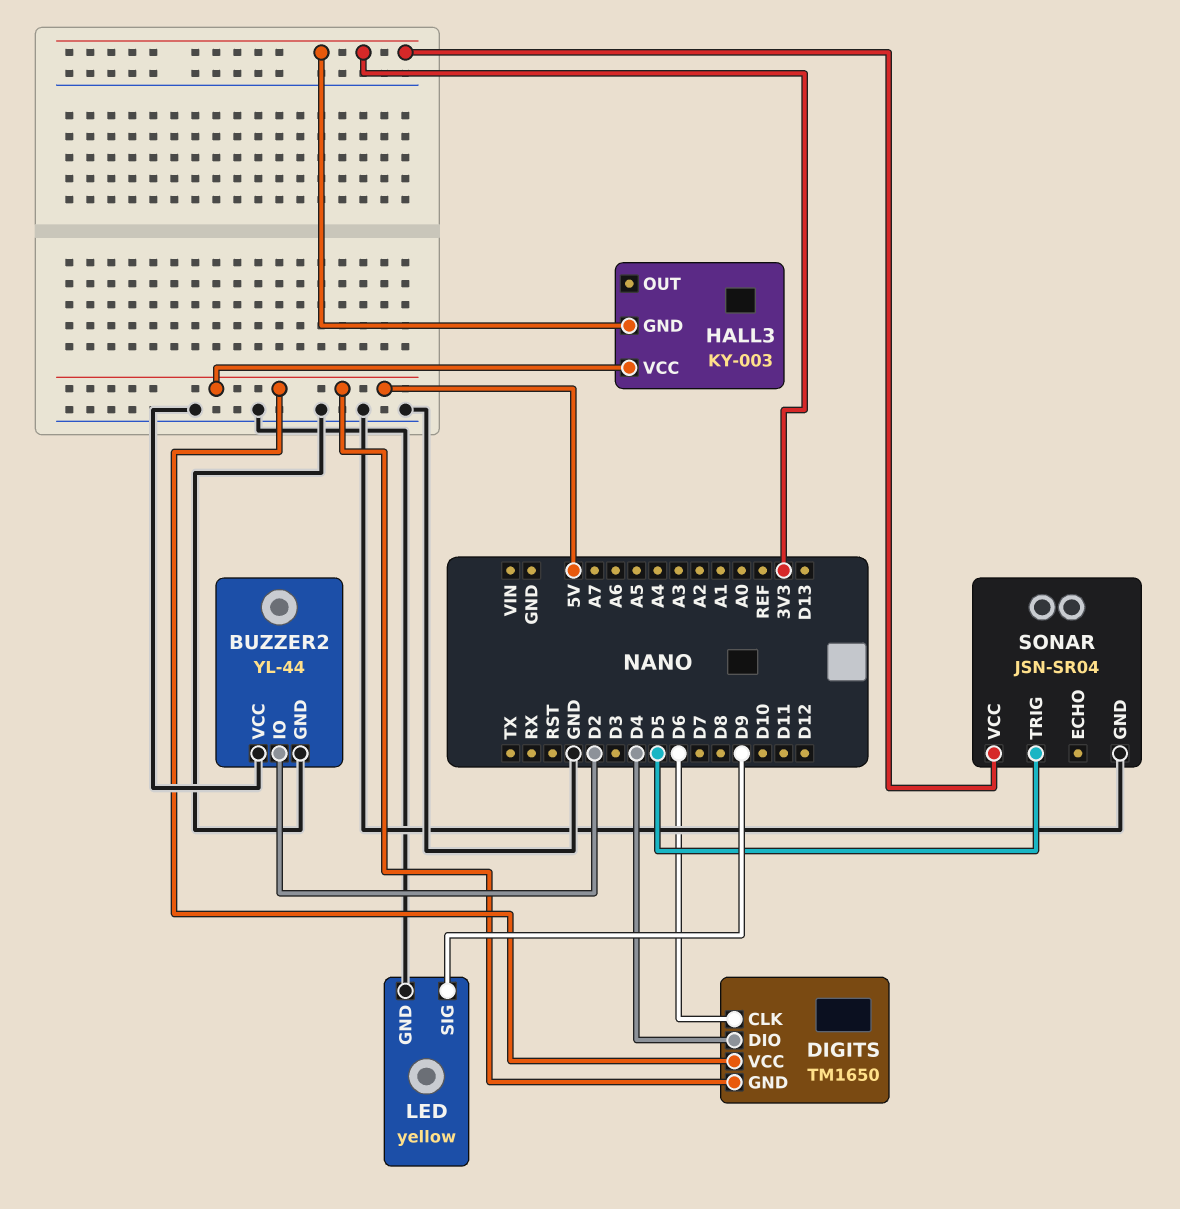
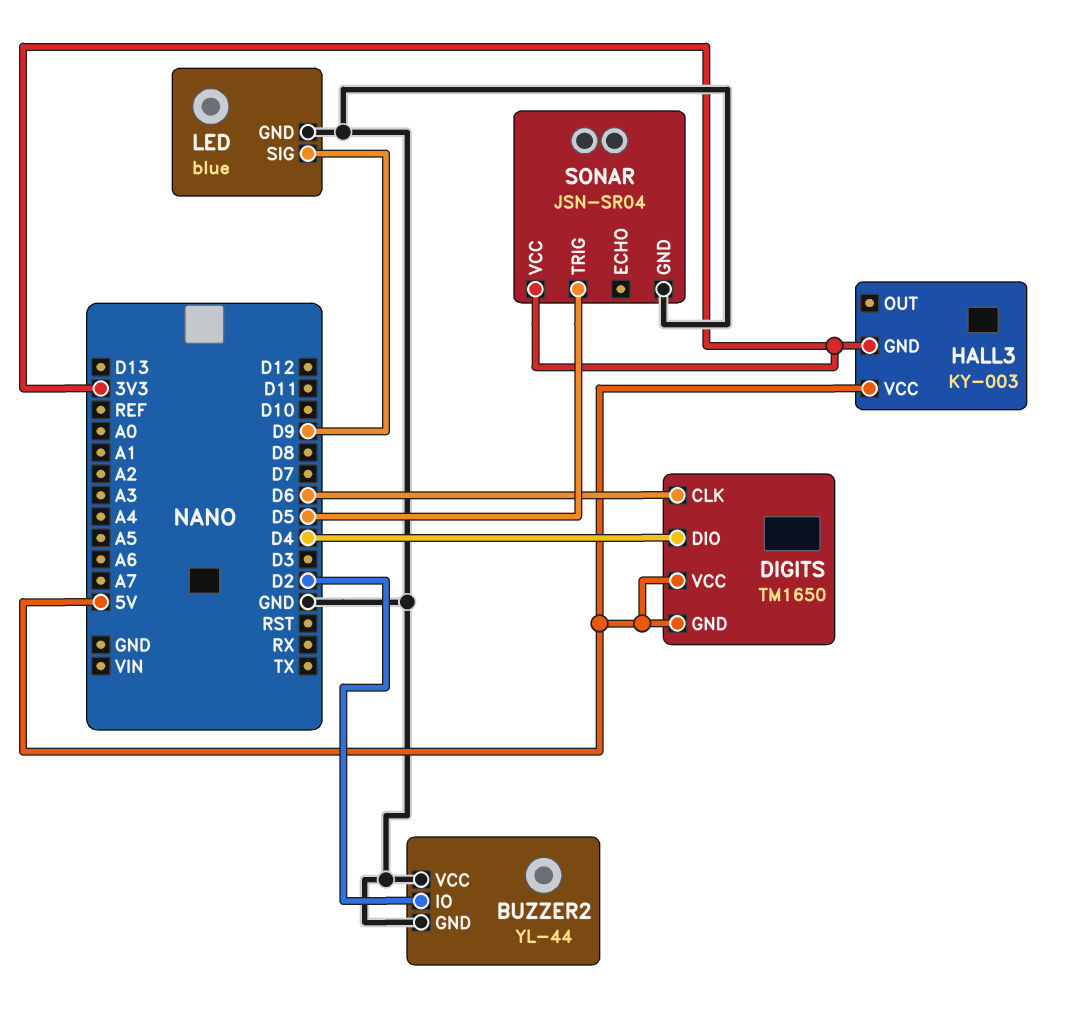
LED: yellow -> blue

